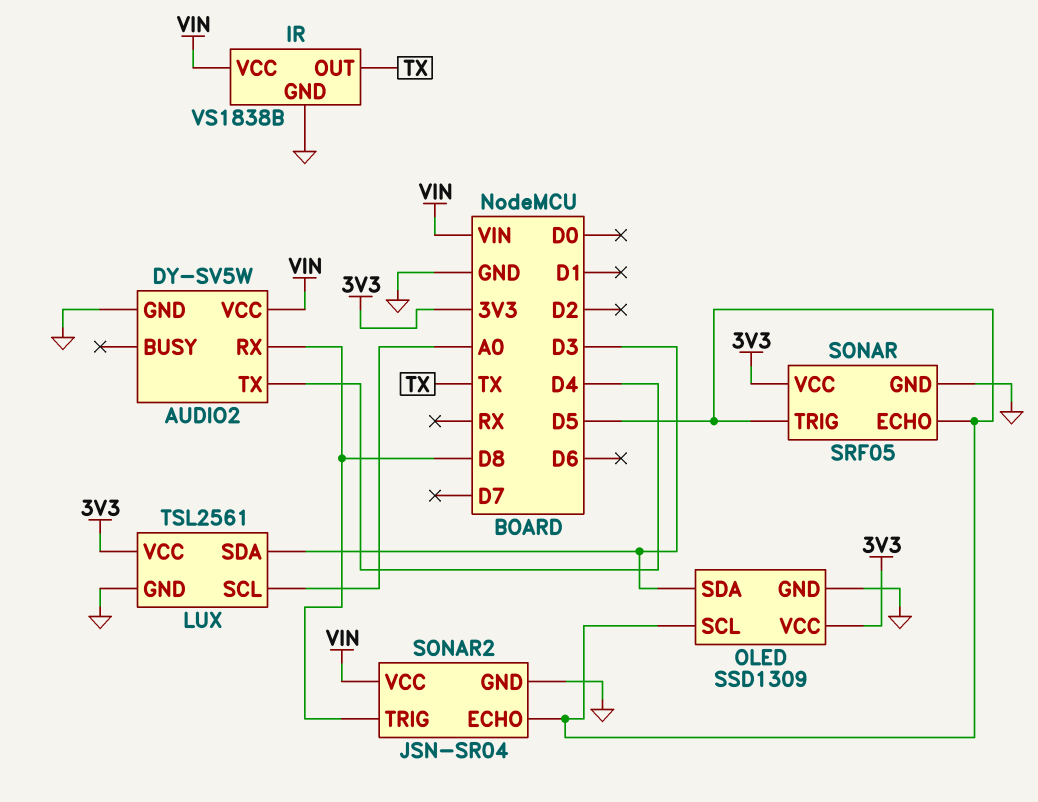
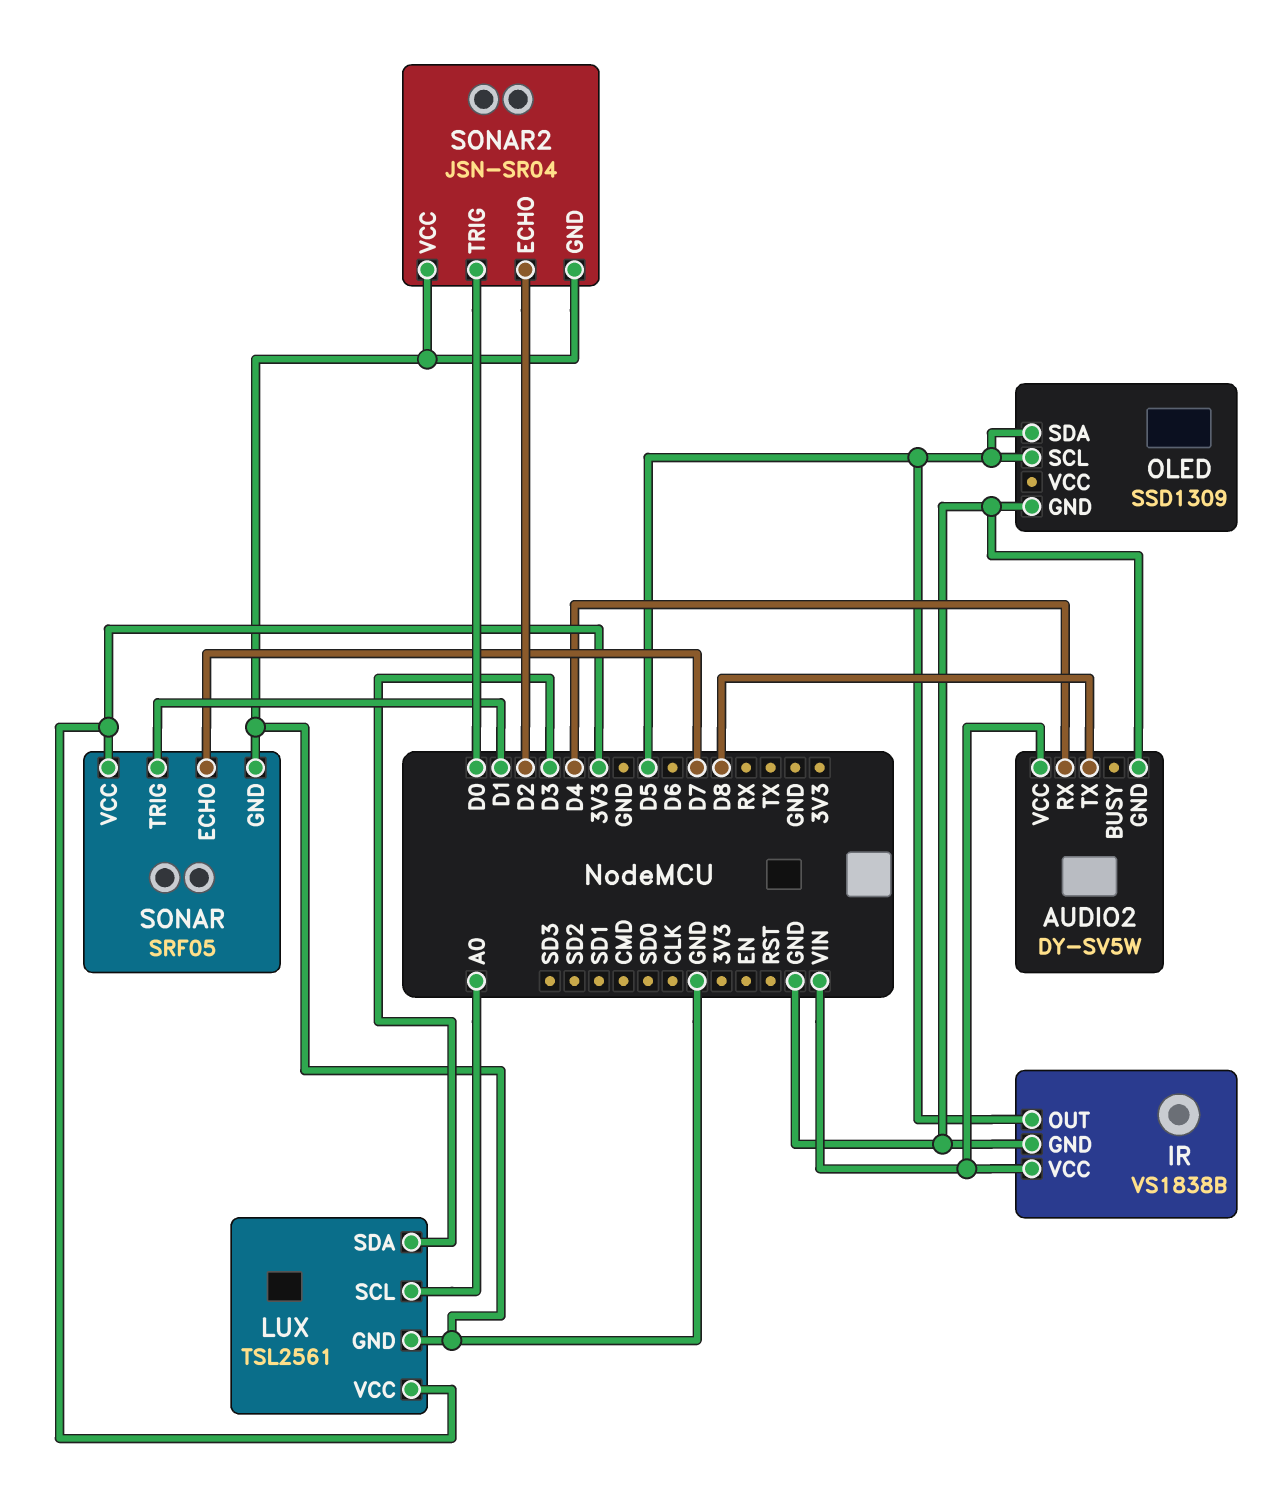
AUDIO2 pin RX: D8 -> D4
AUDIO2 pin TX: D4 -> D8
IR pin OUT: TX -> D5
OLED pin SDA: D3 -> D5
OLED pin VCC: 3V3 -> none
SONAR pin ECHO: D5 -> D7
SONAR pin TRIG: D5 -> D1
SONAR2 pin ECHO: D5 -> D2
SONAR2 pin TRIG: D8 -> D0
SONAR2 pin VCC: VIN -> GND

